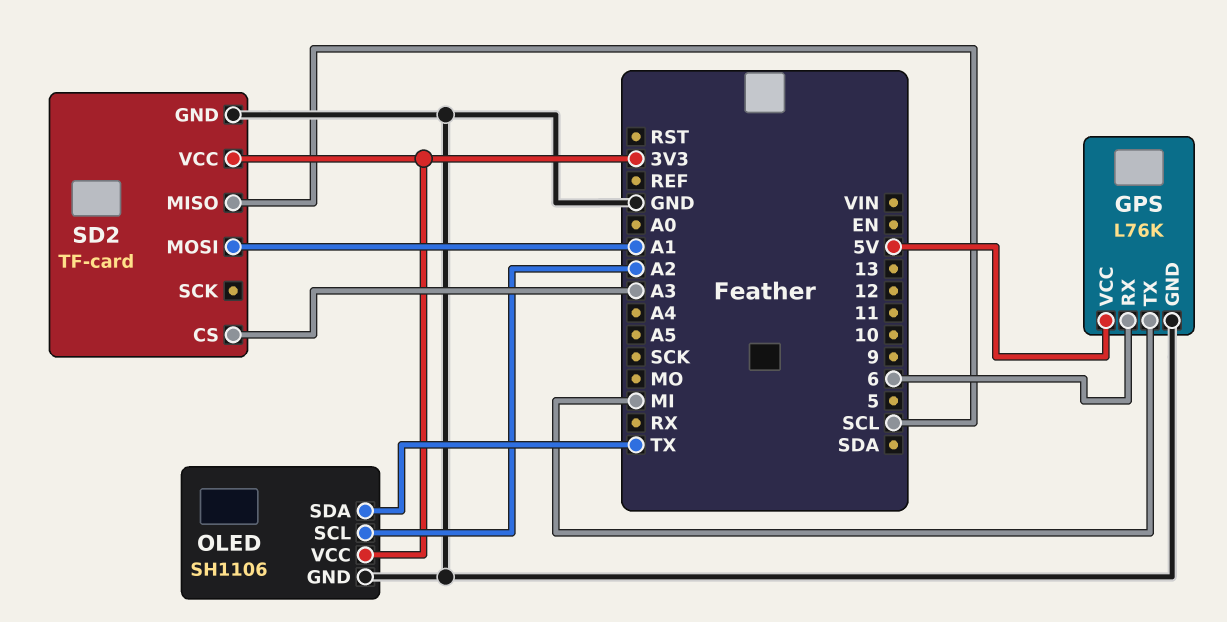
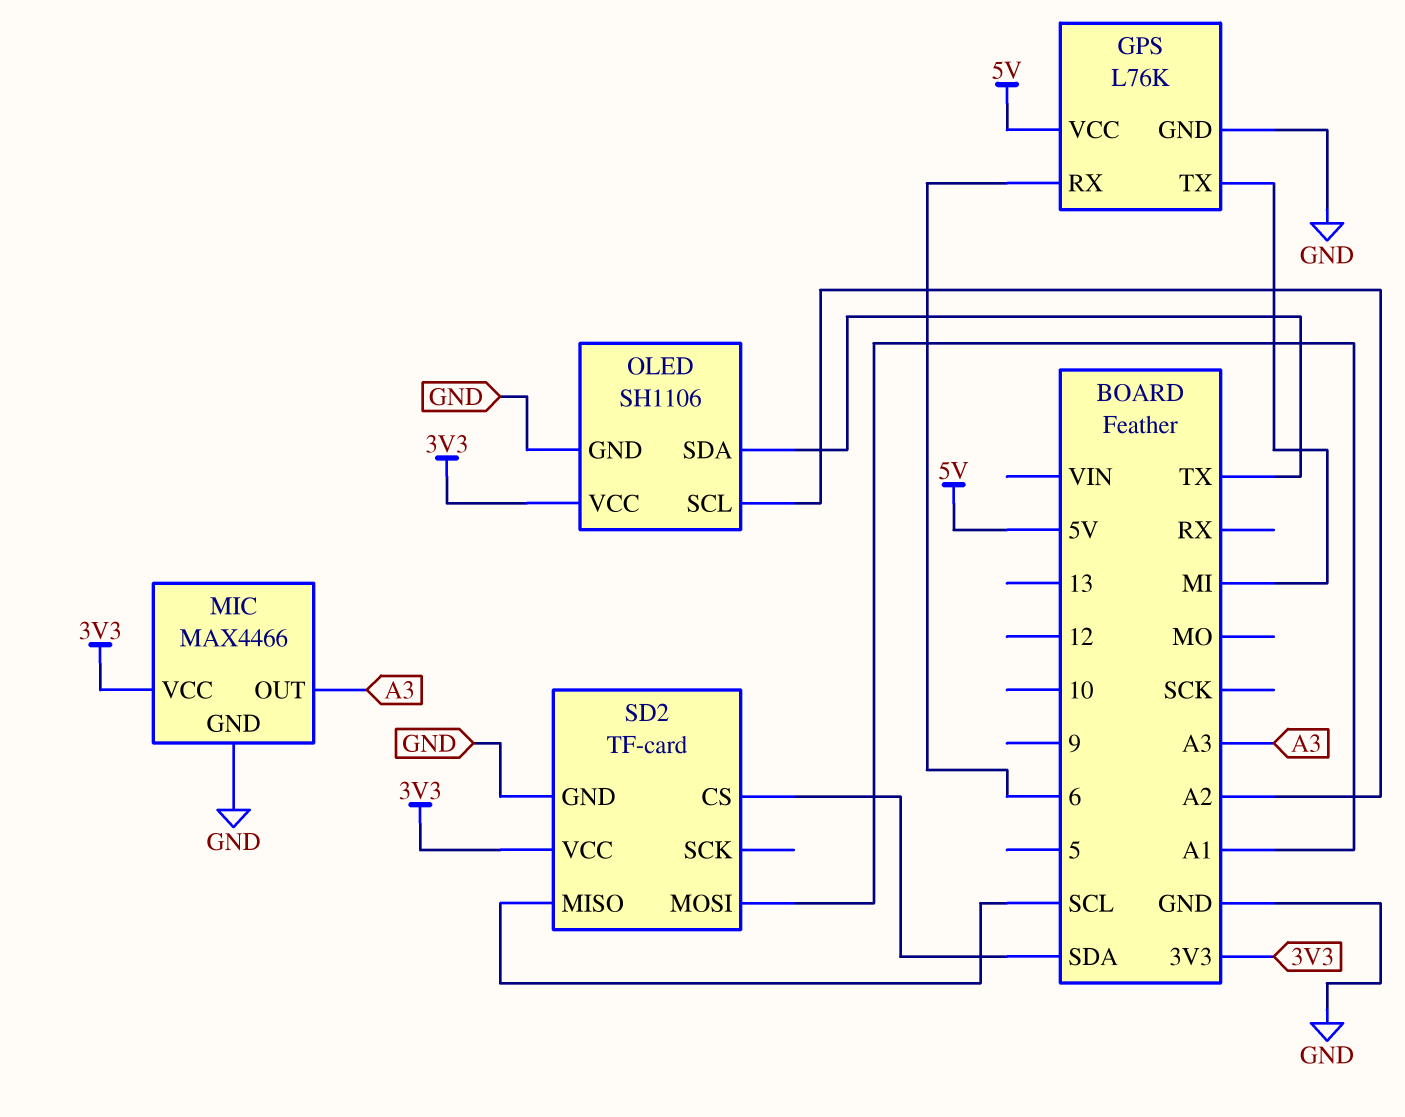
MIC: none -> MAX4466
MIC pin GND: none -> GND
MIC pin OUT: none -> A3
MIC pin VCC: none -> 3V3
SD2 pin CS: A3 -> SDA

